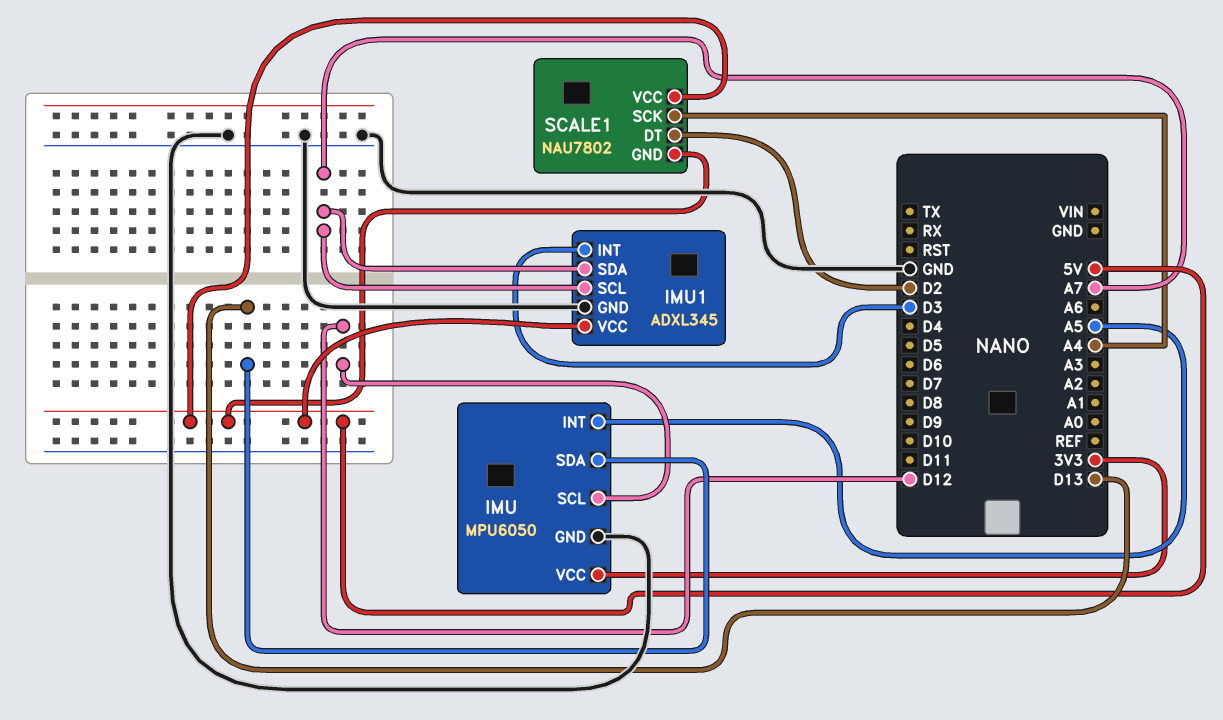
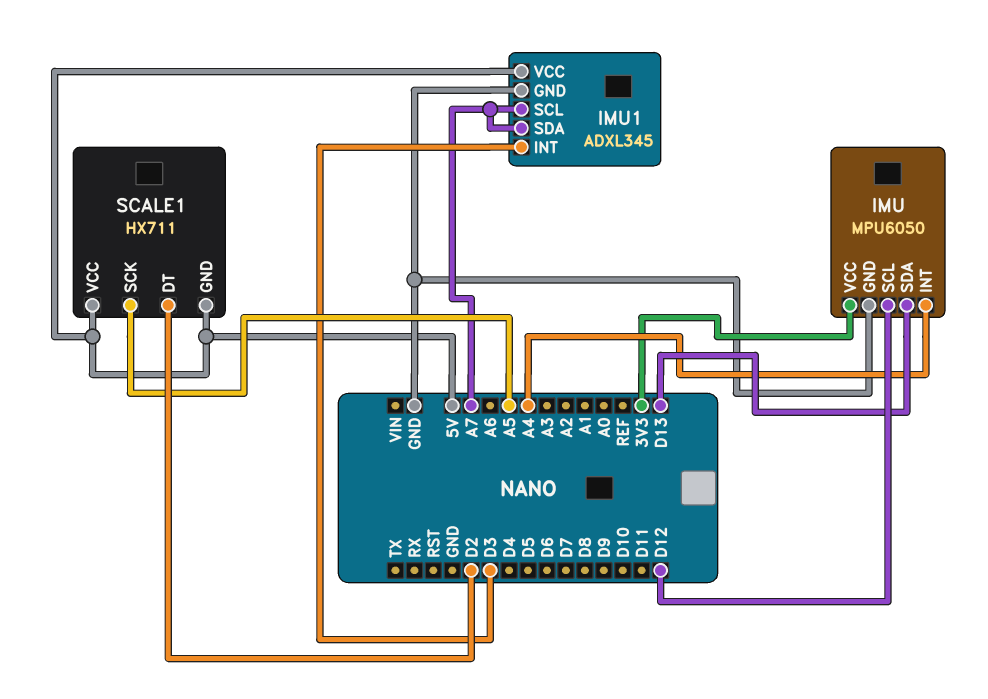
IMU pin INT: A5 -> A4
SCALE1: NAU7802 -> HX711
SCALE1 pin SCK: A4 -> A5

